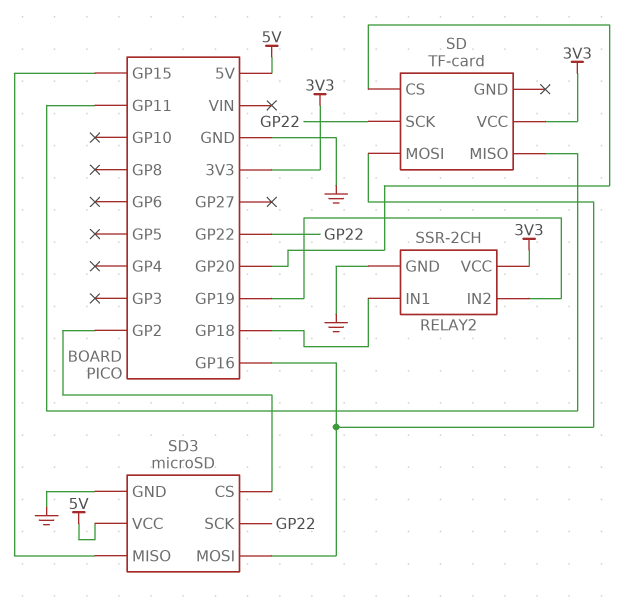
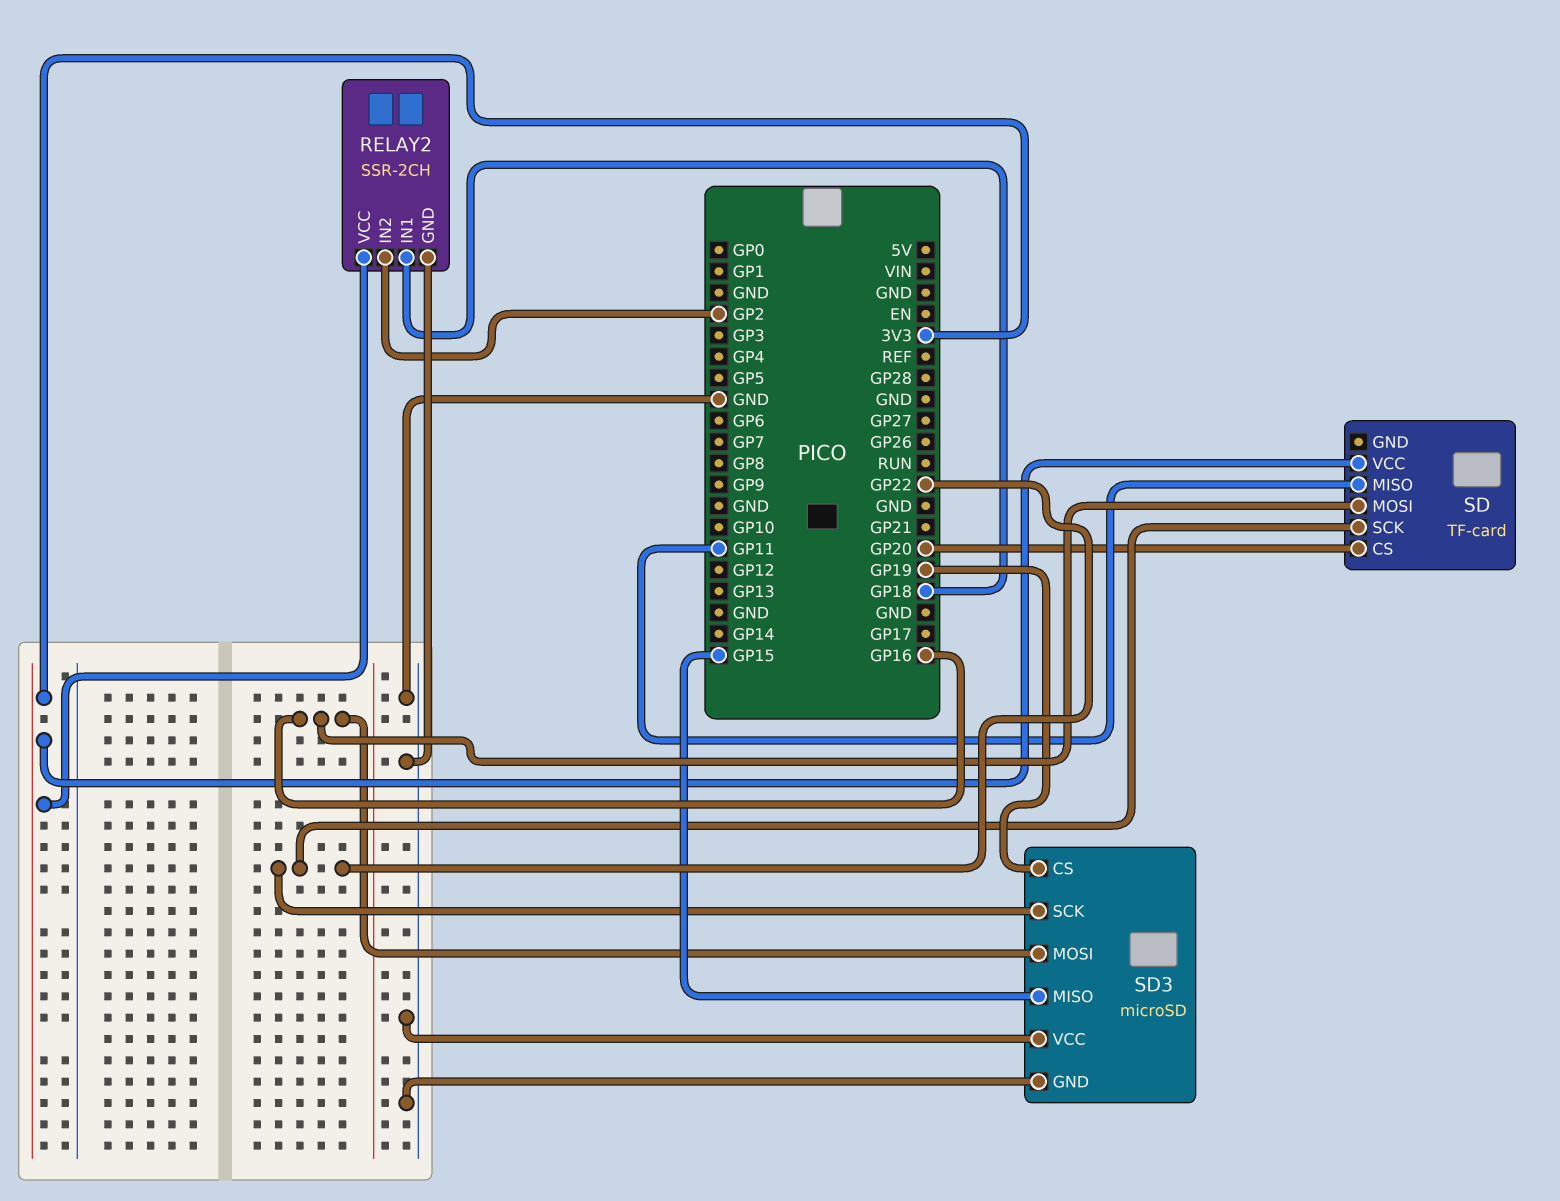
RELAY2 pin IN2: GP19 -> GP2
SD3 pin CS: GP2 -> GP19
SD3 pin VCC: 5V -> GND

